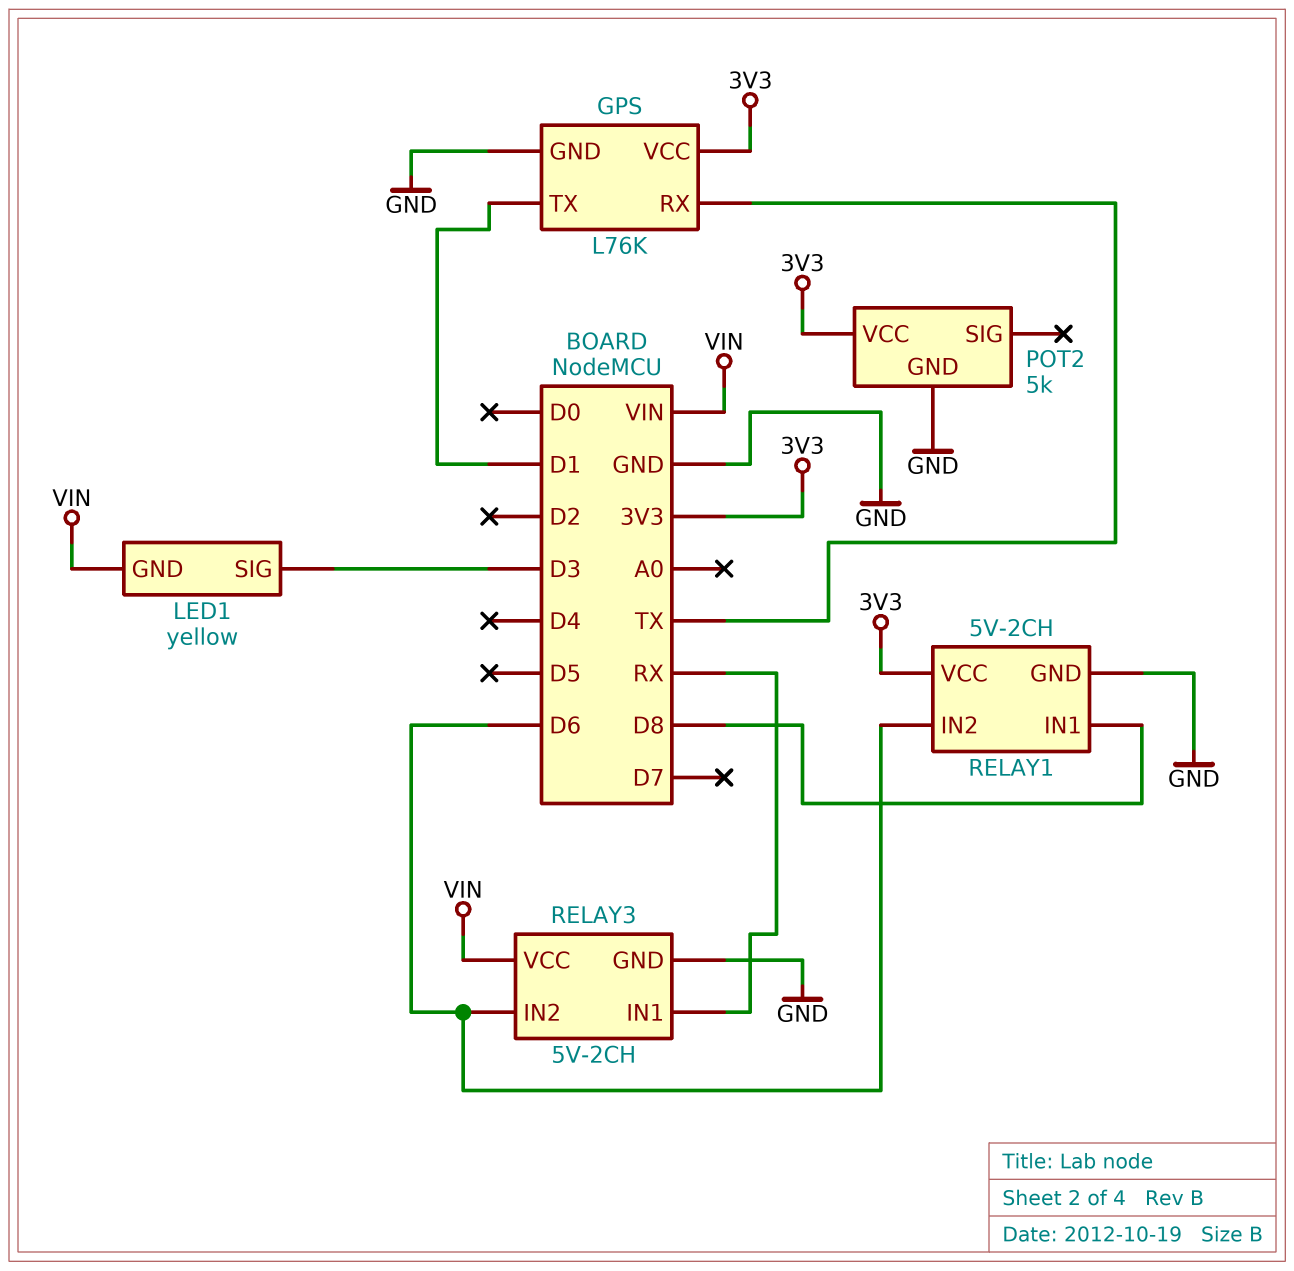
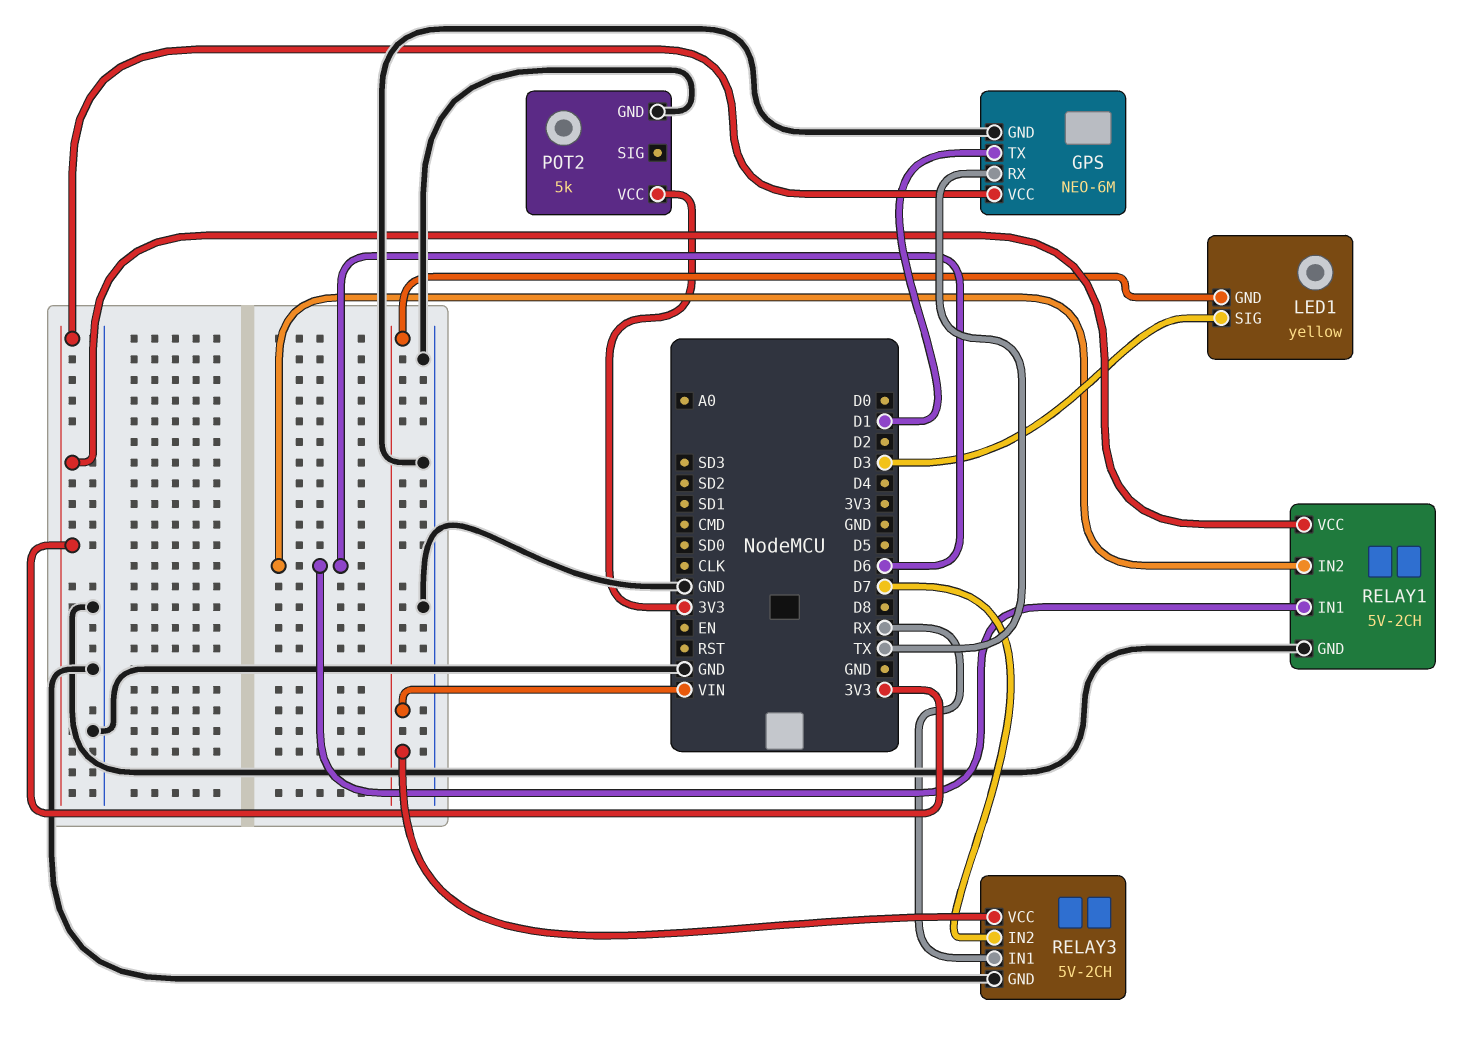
GPS: L76K -> NEO-6M
RELAY1 pin IN1: D8 -> D6
RELAY3 pin IN2: D6 -> D7

